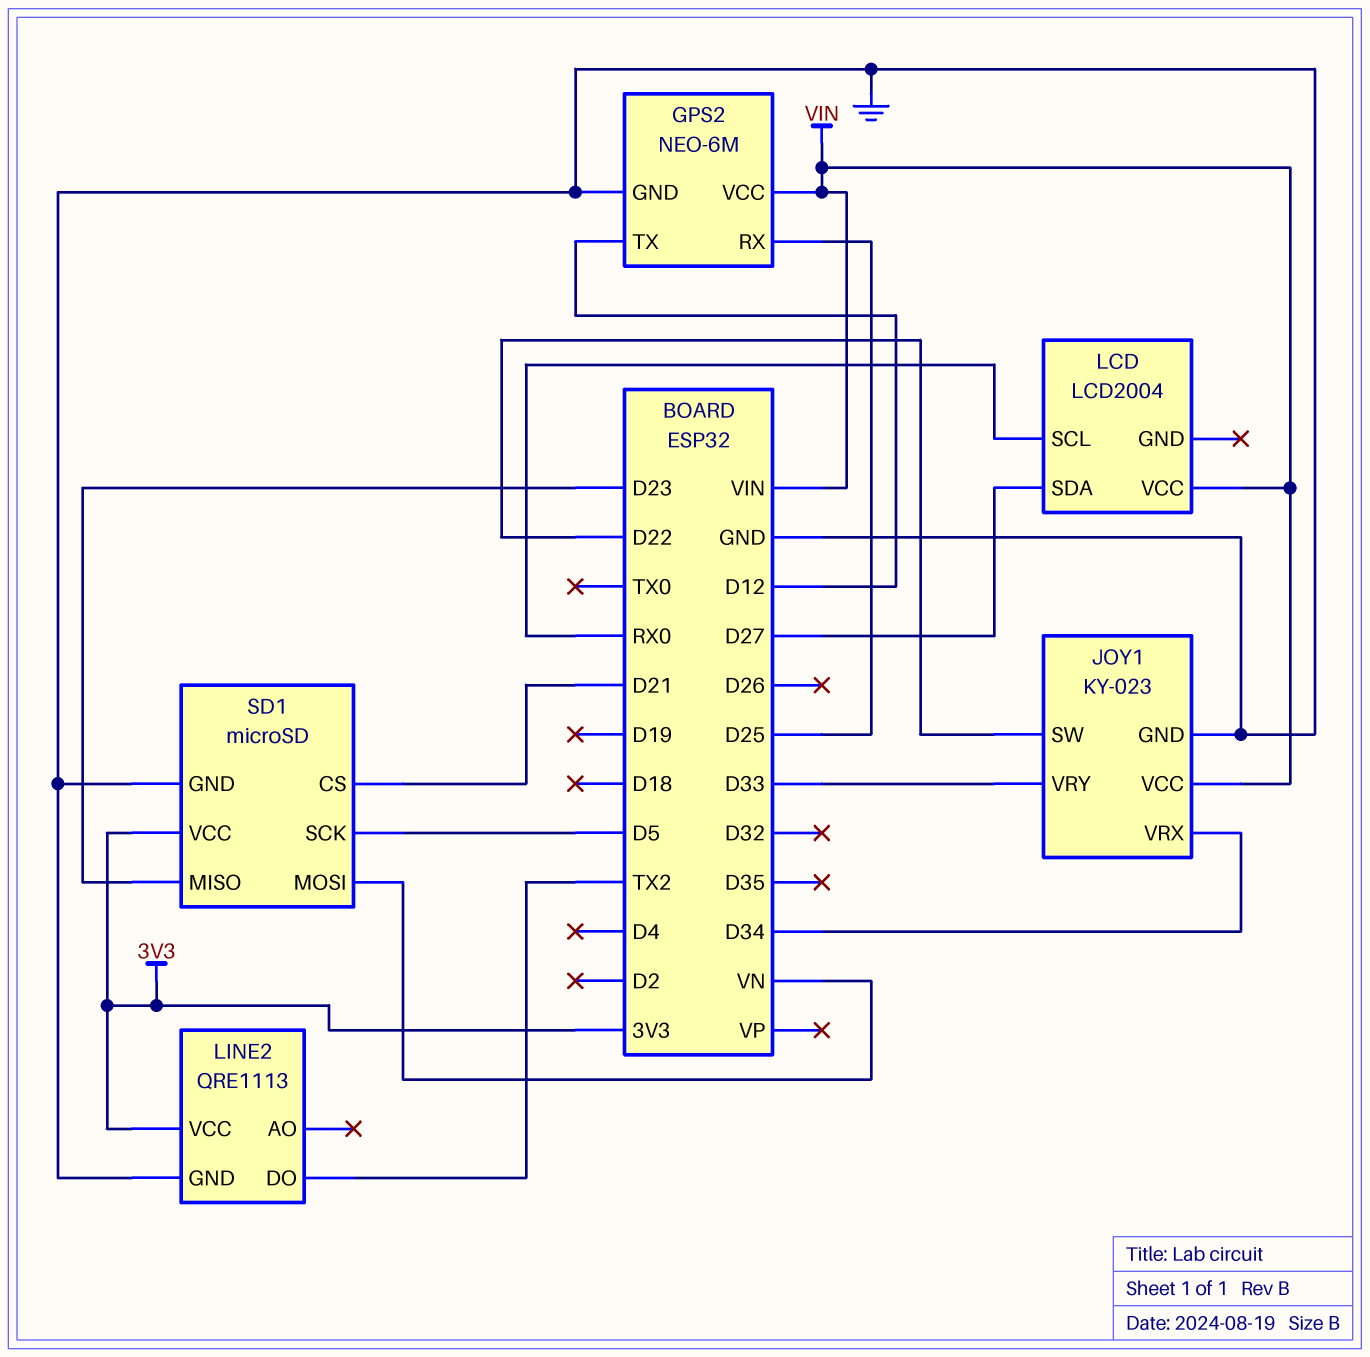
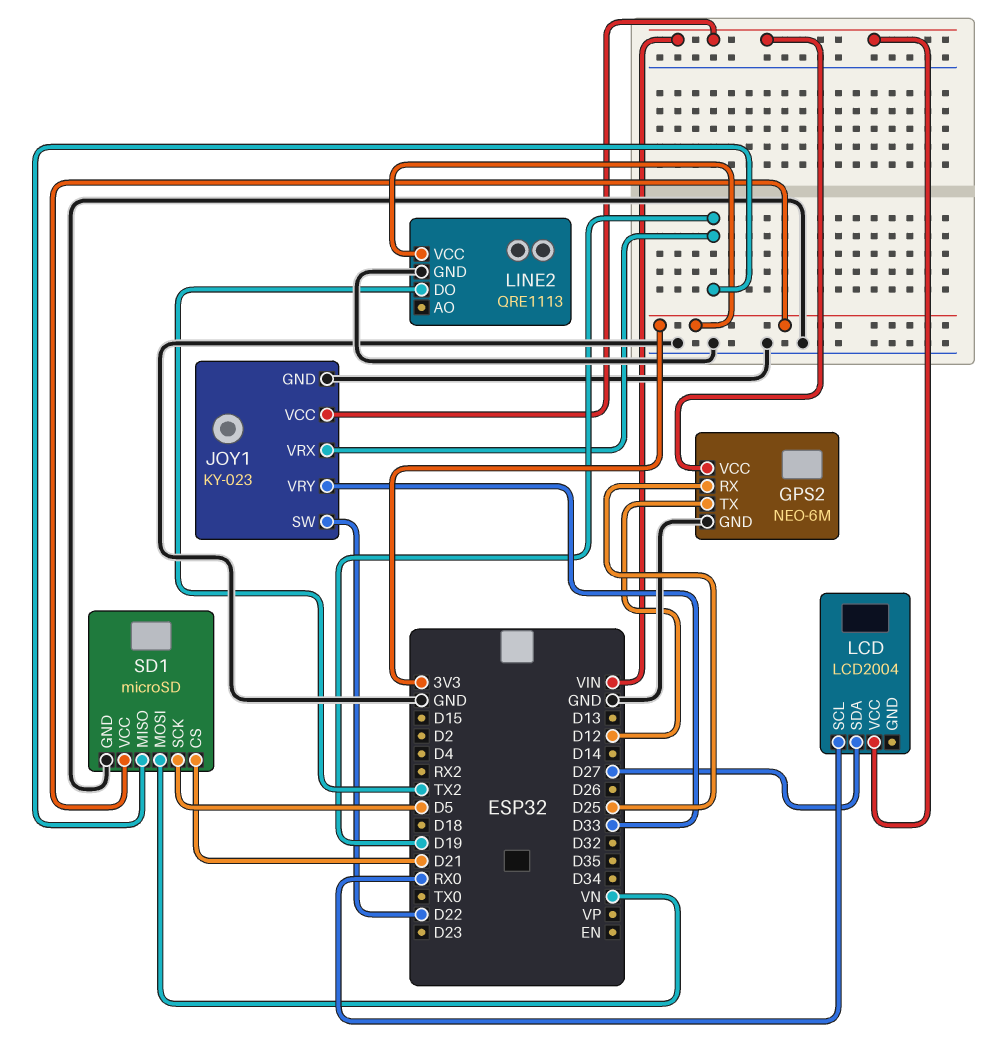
JOY1 pin VRX: D34 -> D19
SD1 pin MISO: D23 -> D19

